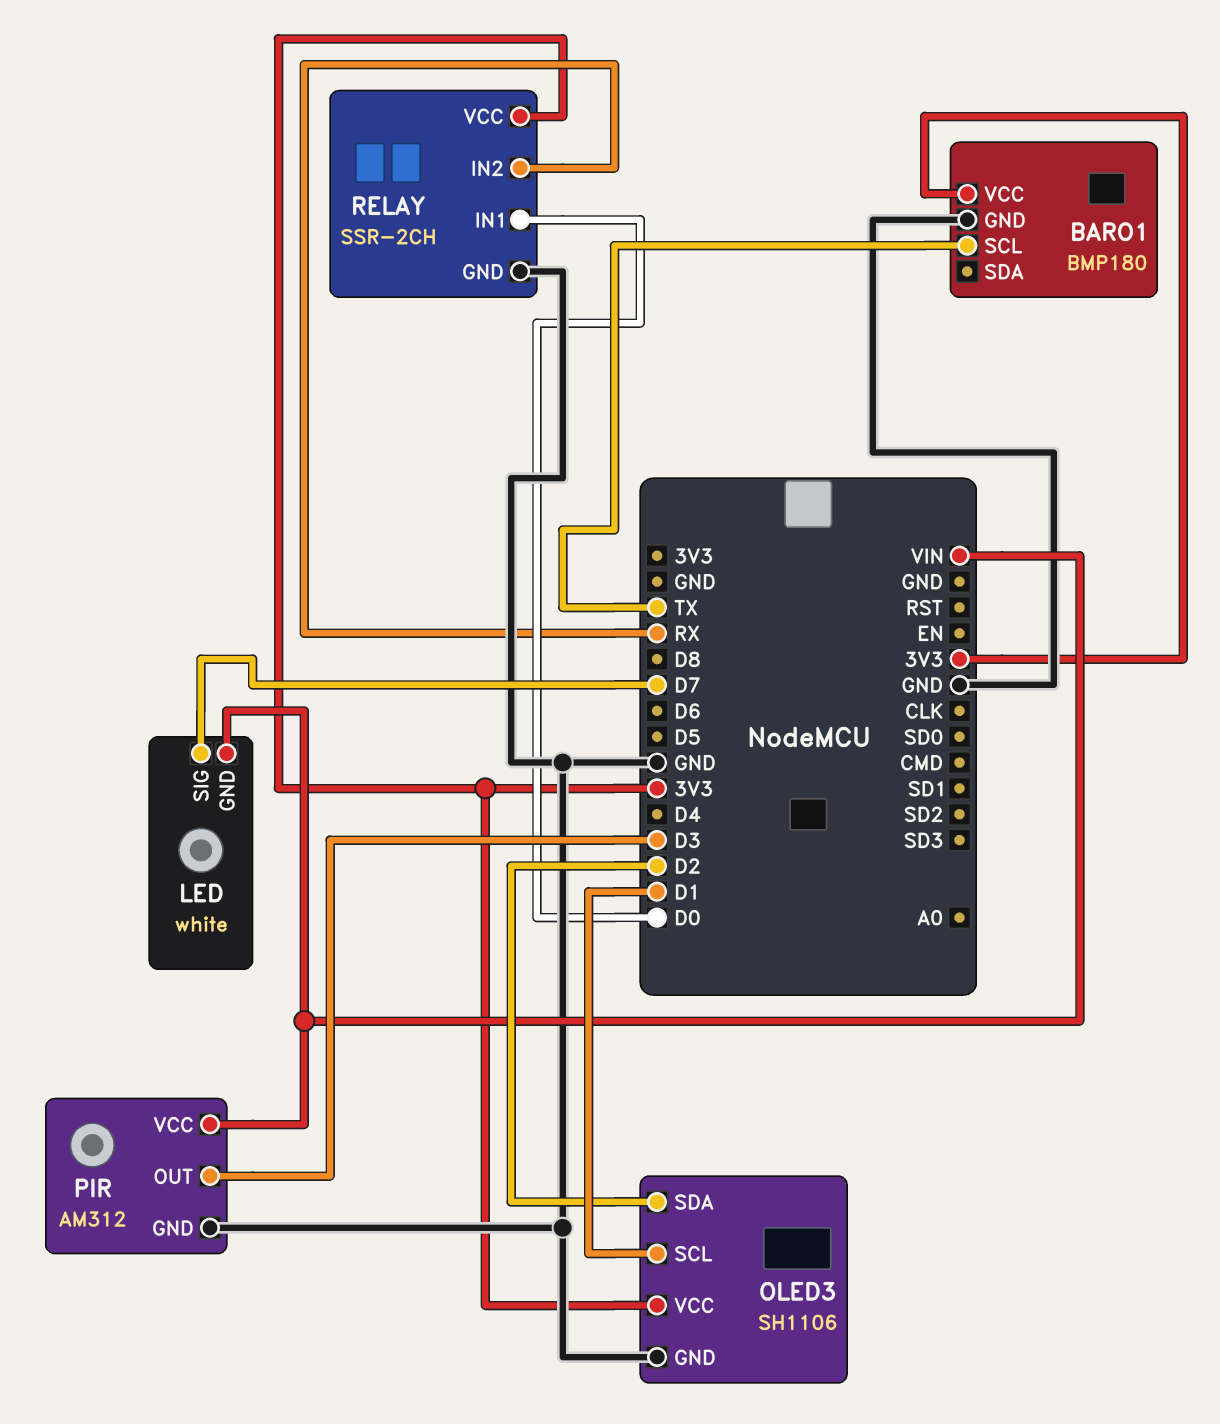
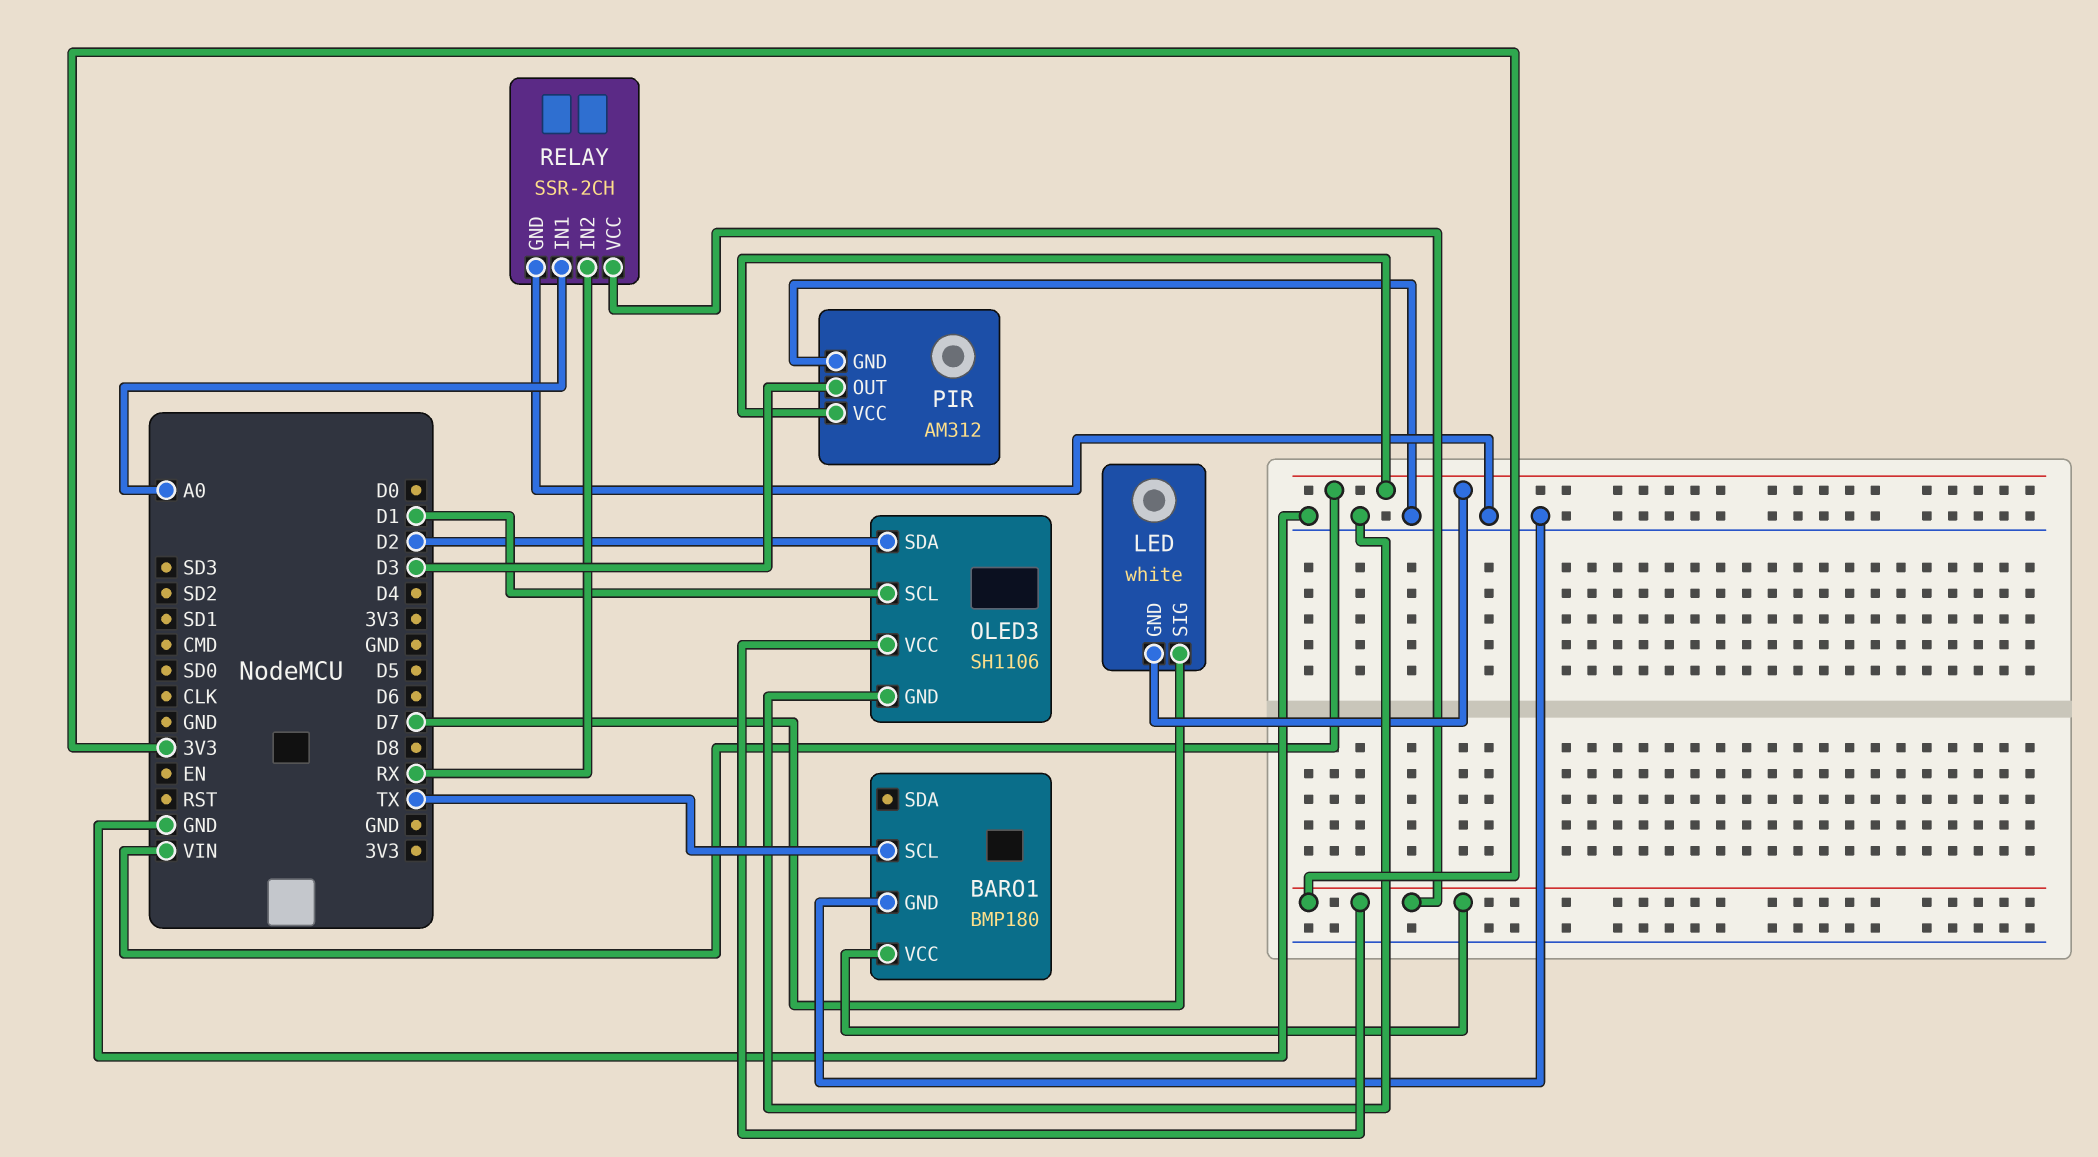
RELAY pin IN1: D0 -> A0

